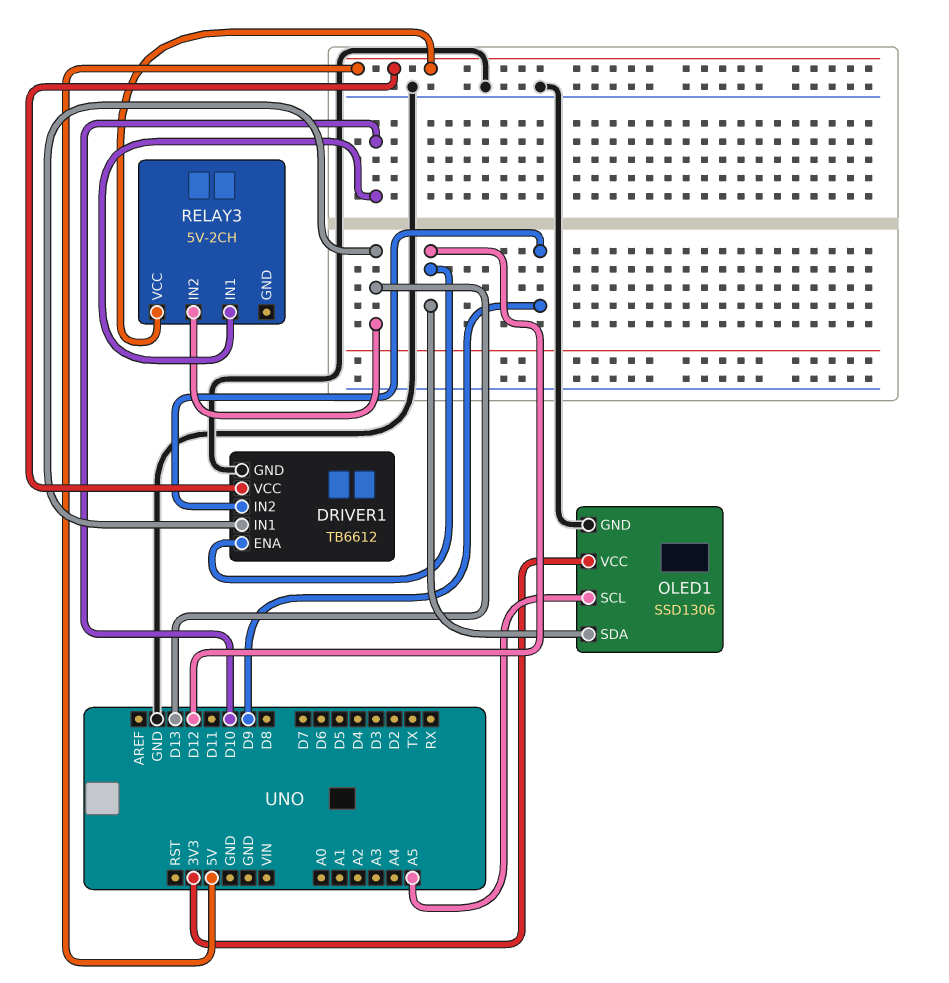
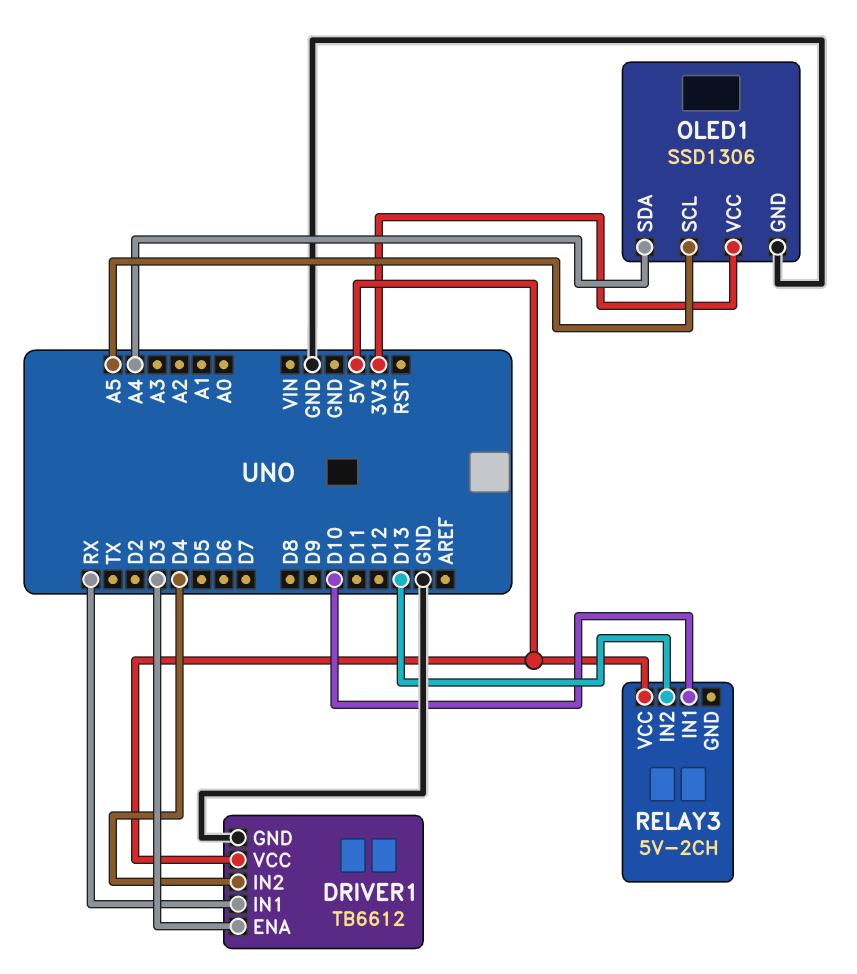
DRIVER1 pin ENA: D12 -> D3
DRIVER1 pin IN1: D13 -> RX
DRIVER1 pin IN2: D9 -> D4
OLED1 pin SDA: D12 -> A4

